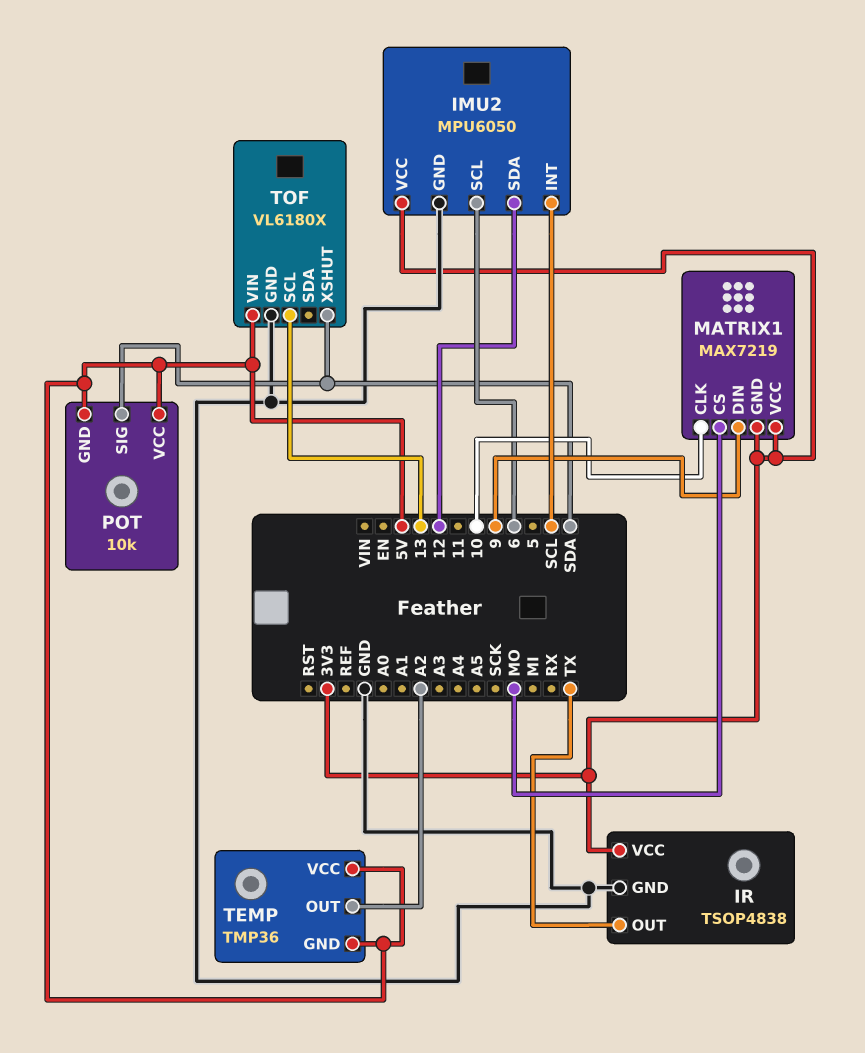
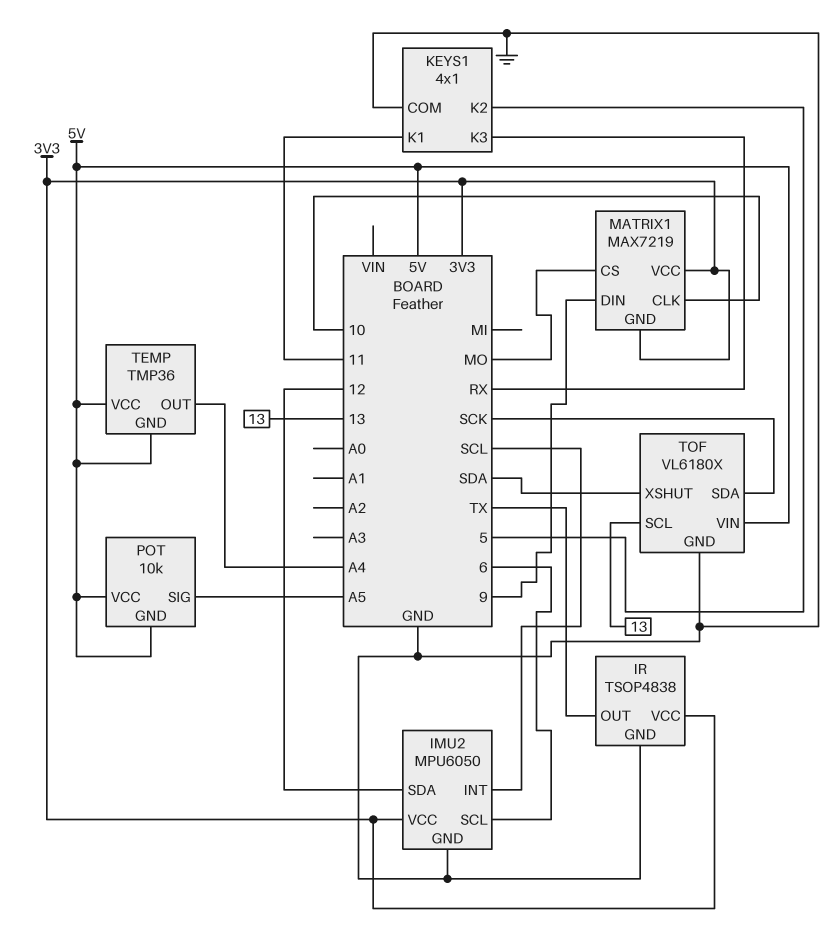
KEYS1: none -> 4x1
KEYS1 pin COM: none -> GND
KEYS1 pin K1: none -> 11
KEYS1 pin K2: none -> 5
KEYS1 pin K3: none -> RX
POT pin SIG: SDA -> A5
TEMP pin OUT: A2 -> A4
TOF pin SDA: none -> SCK

